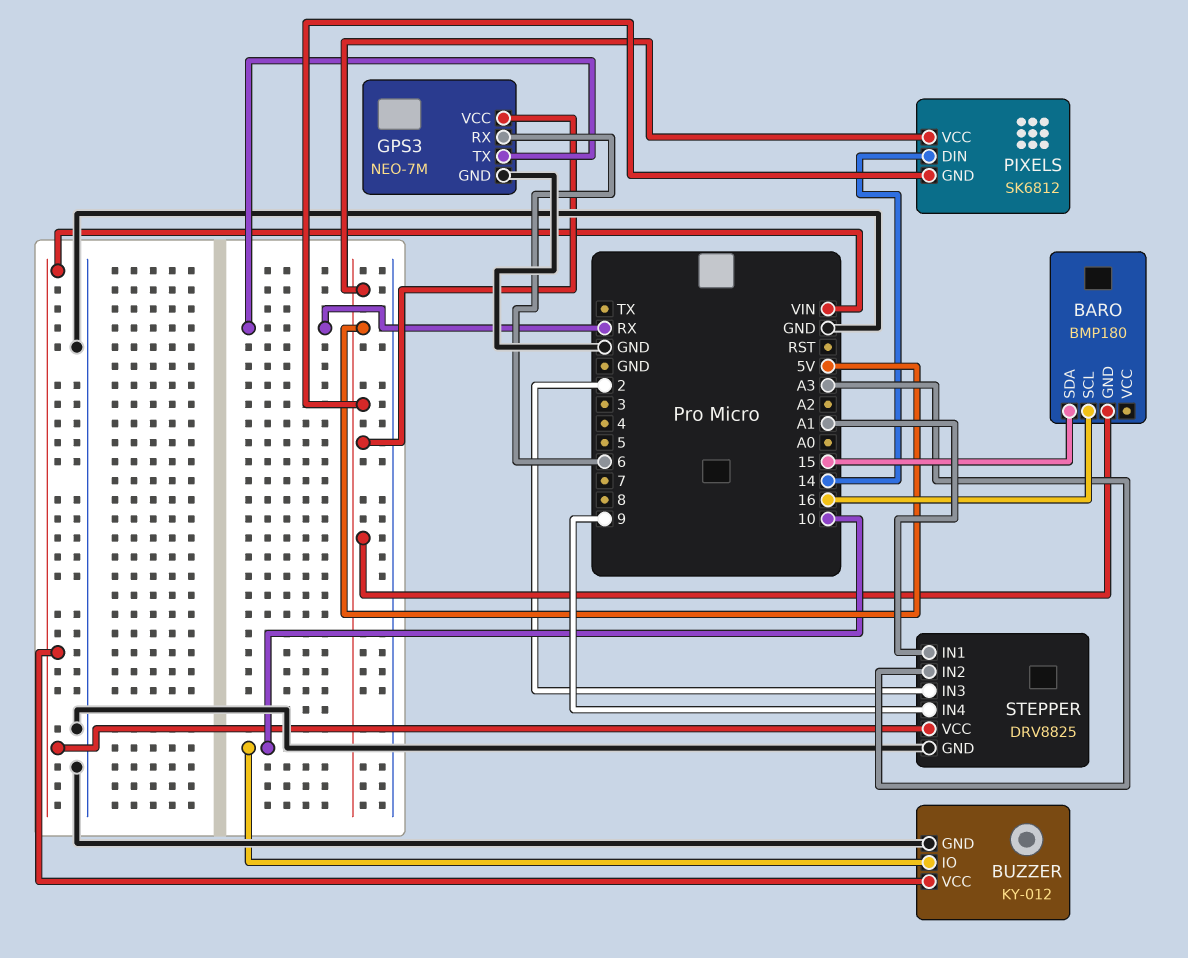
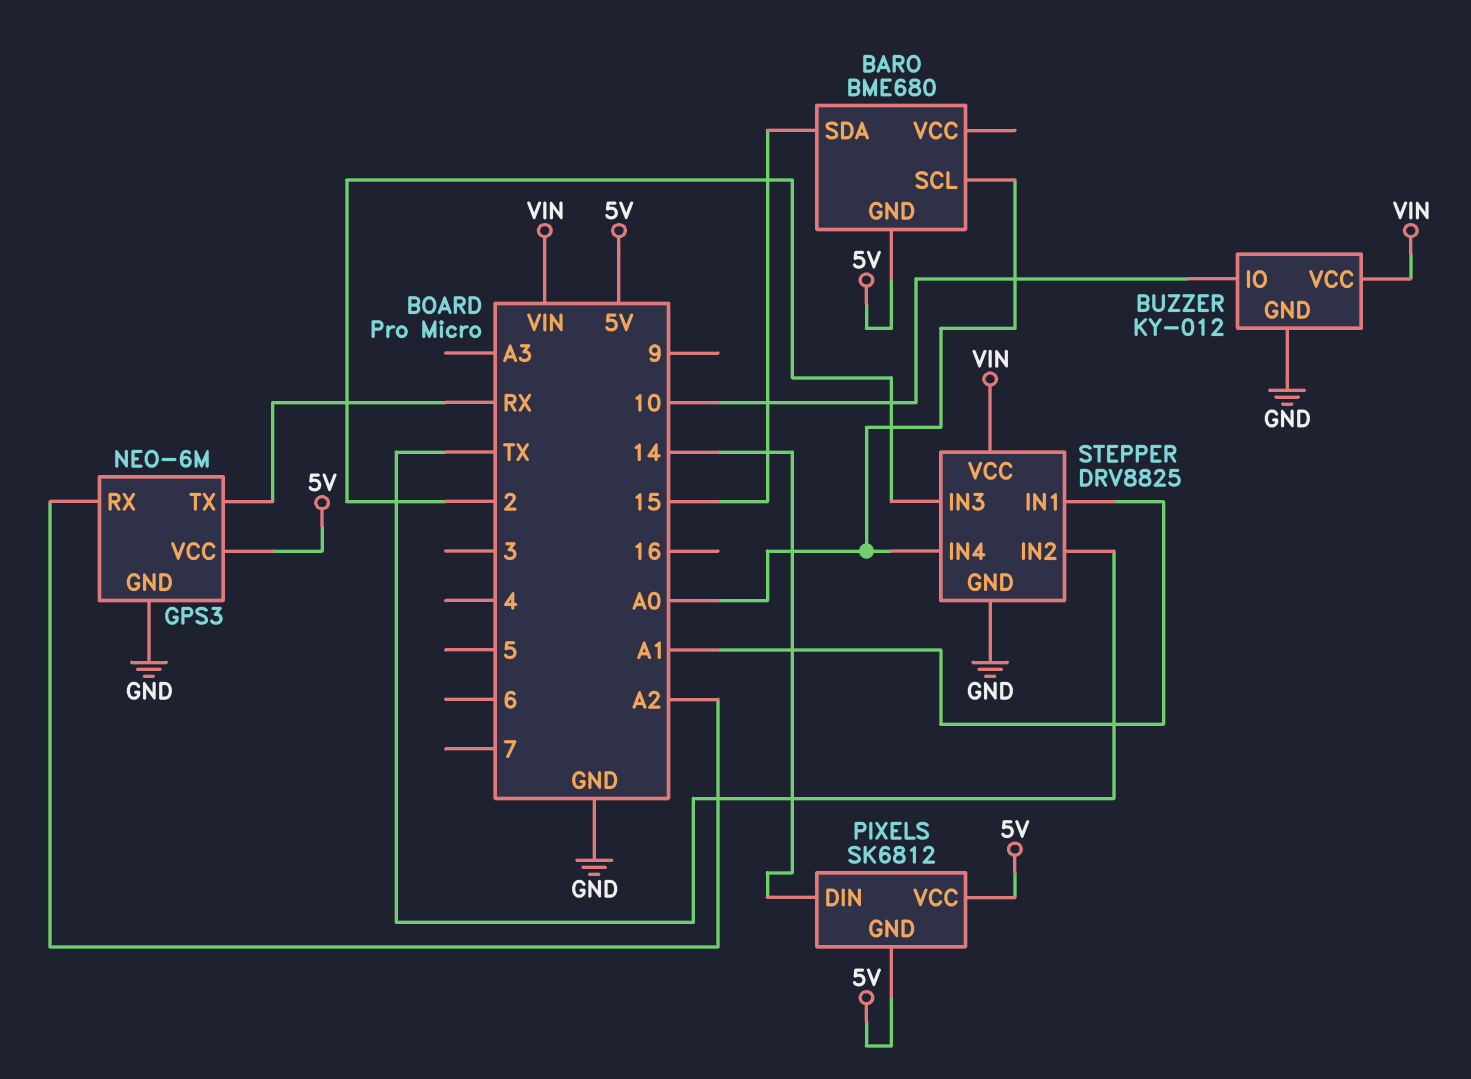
BARO: BMP180 -> BME680
BARO pin SCL: 16 -> A0
GPS3: NEO-7M -> NEO-6M
GPS3 pin RX: 6 -> A2
STEPPER pin IN2: A3 -> TX
STEPPER pin IN4: 9 -> A0

